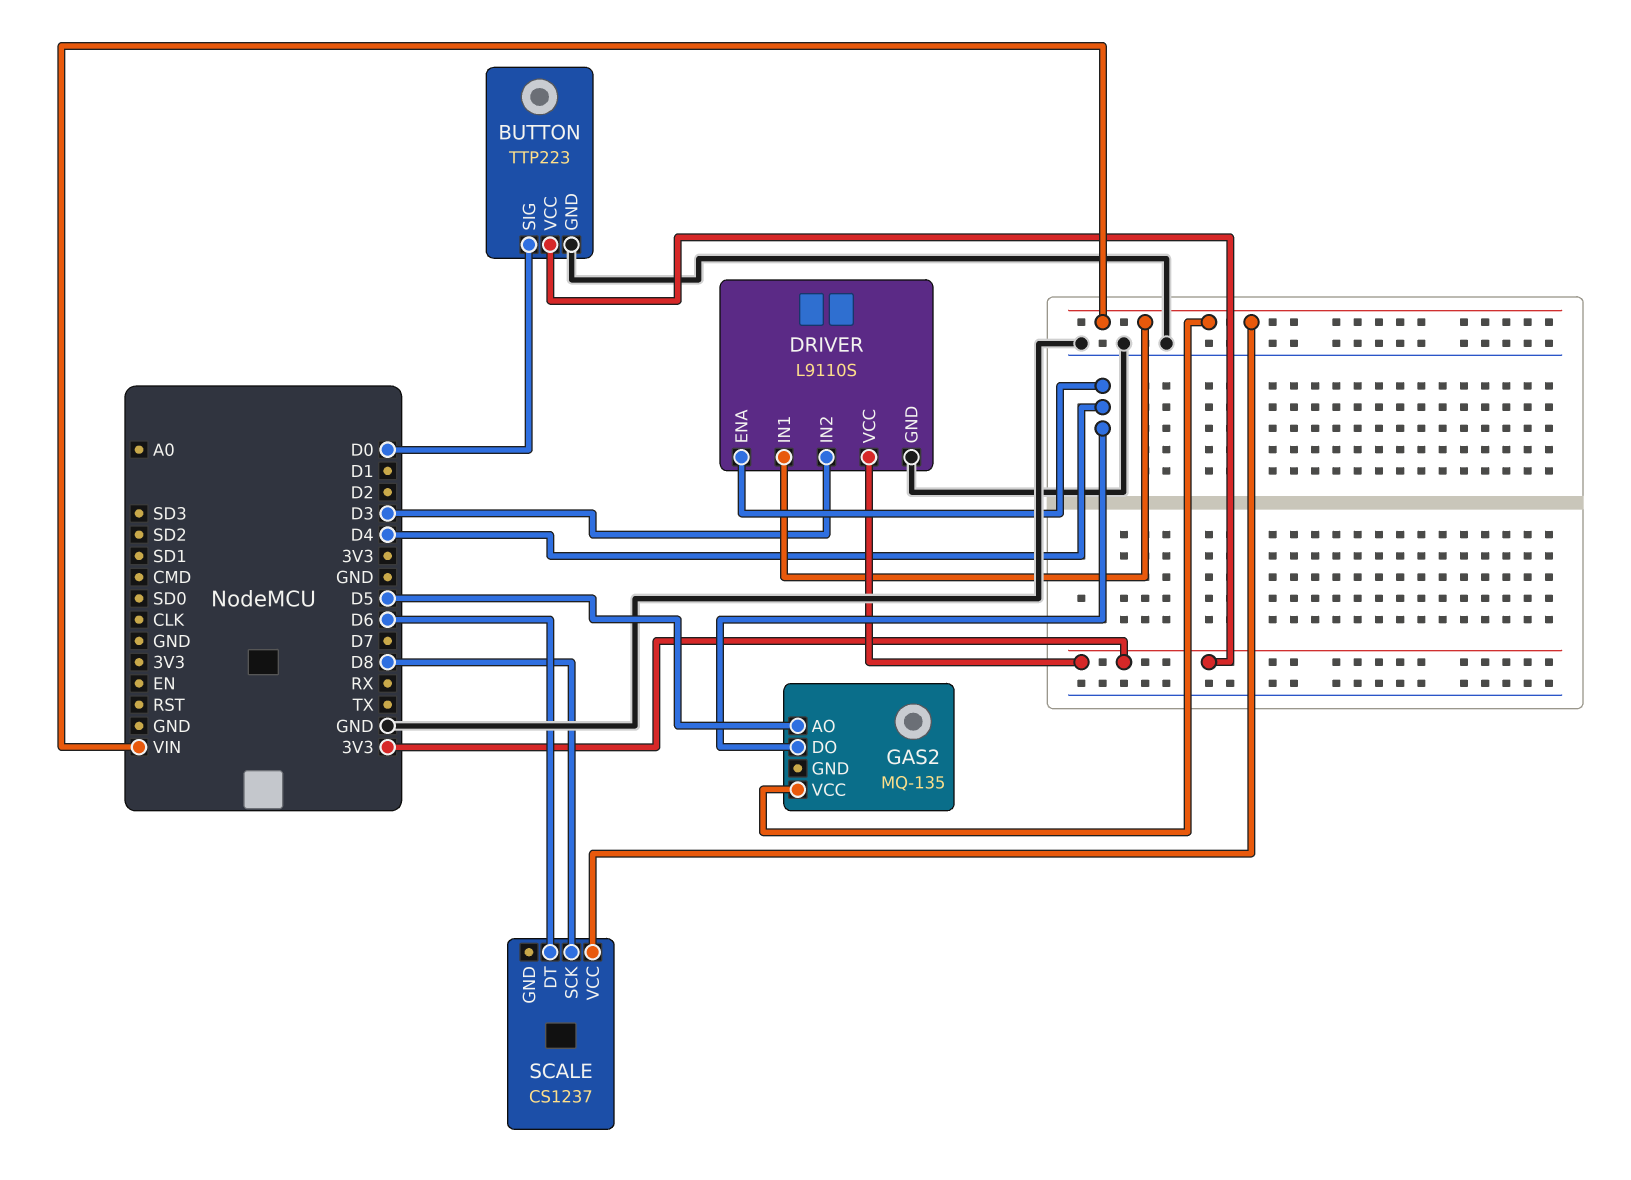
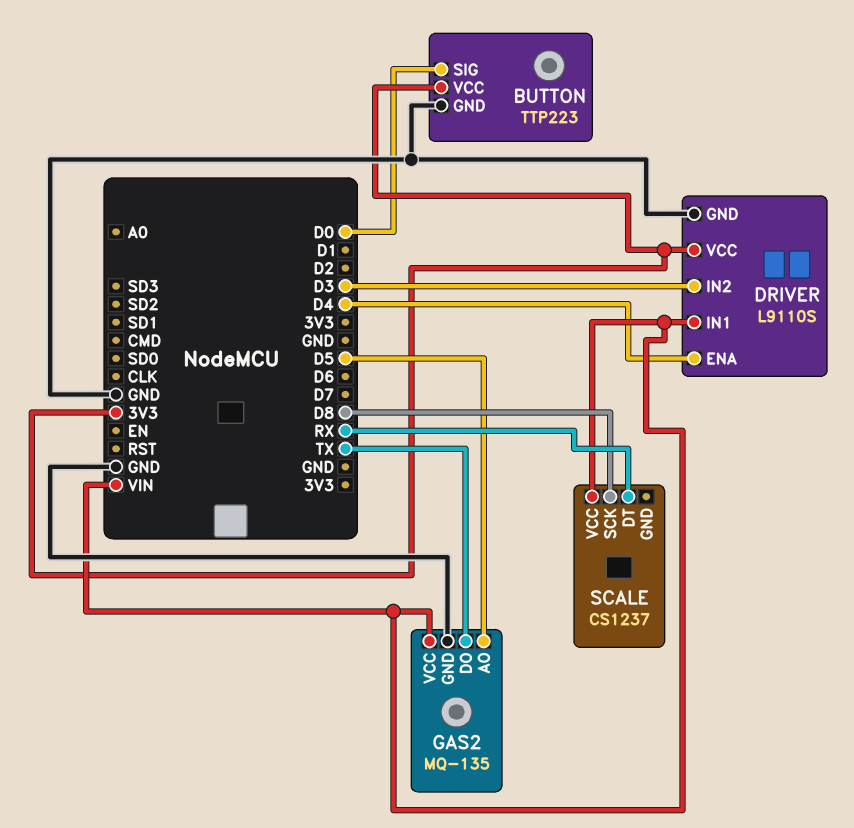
GAS2 pin DO: D4 -> TX
GAS2 pin GND: none -> GND
SCALE pin DT: D6 -> RX

